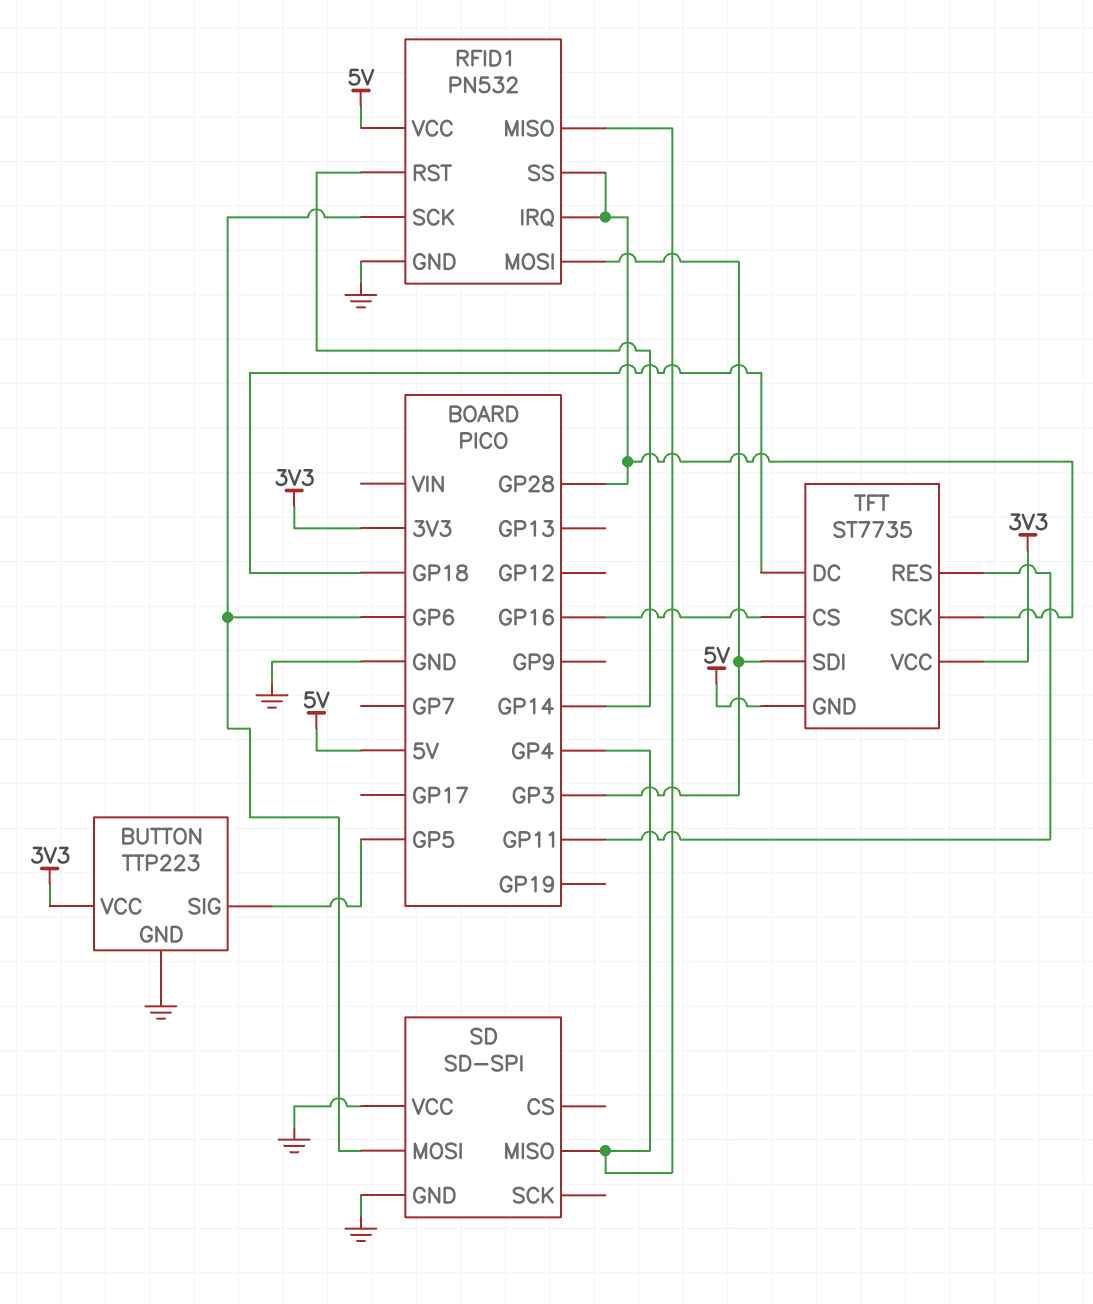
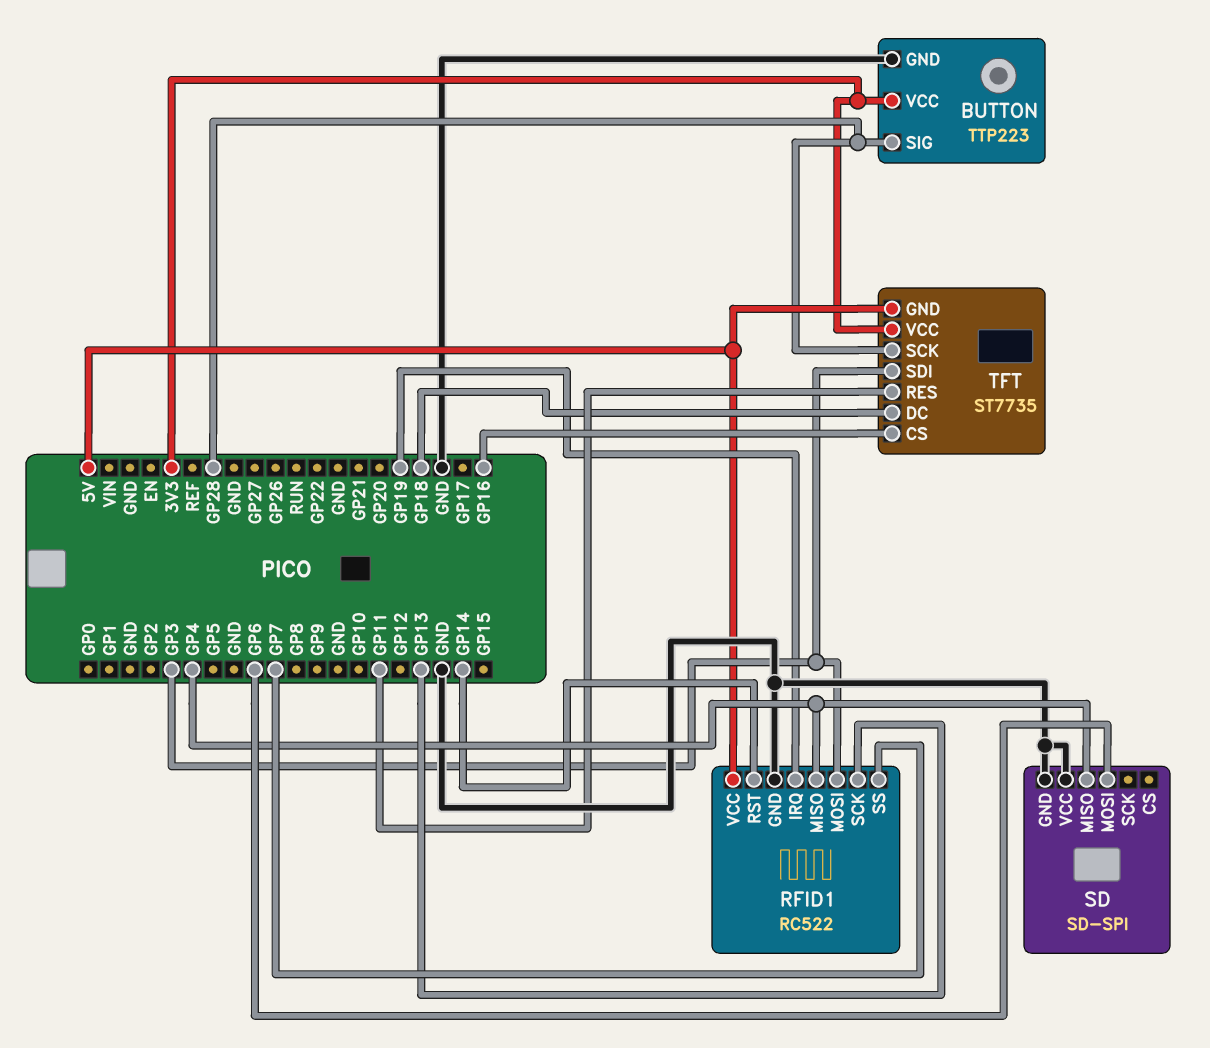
BUTTON pin SIG: GP5 -> GP28
RFID1: PN532 -> RC522
RFID1 pin IRQ: GP28 -> GP19
RFID1 pin SCK: GP6 -> GP13
RFID1 pin SS: GP28 -> GP7

